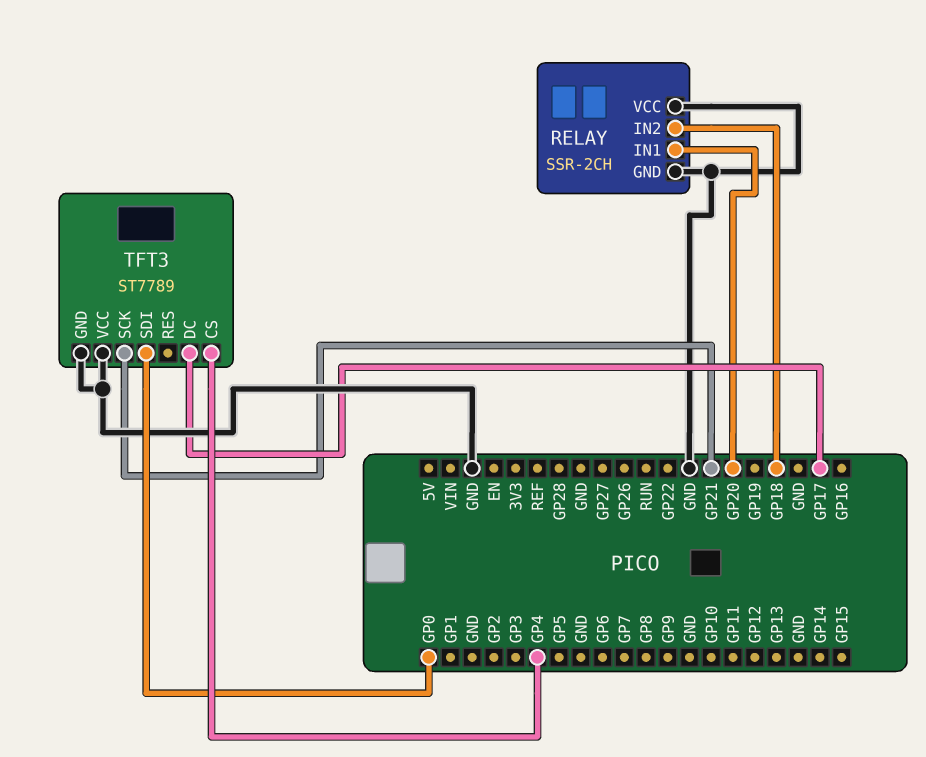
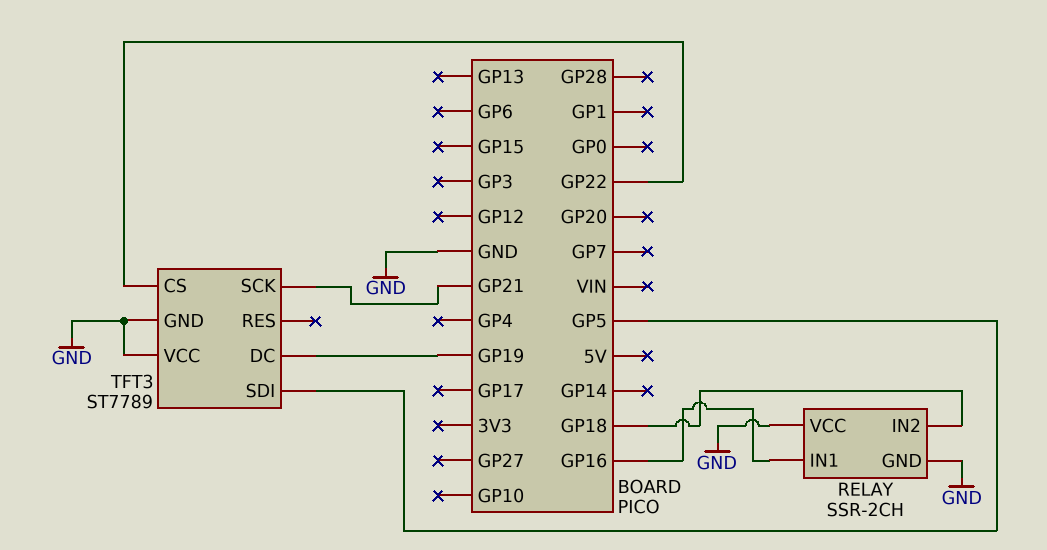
RELAY pin IN1: GP20 -> GP16
TFT3 pin CS: GP4 -> GP22
TFT3 pin DC: GP17 -> GP19
TFT3 pin SDI: GP0 -> GP5

